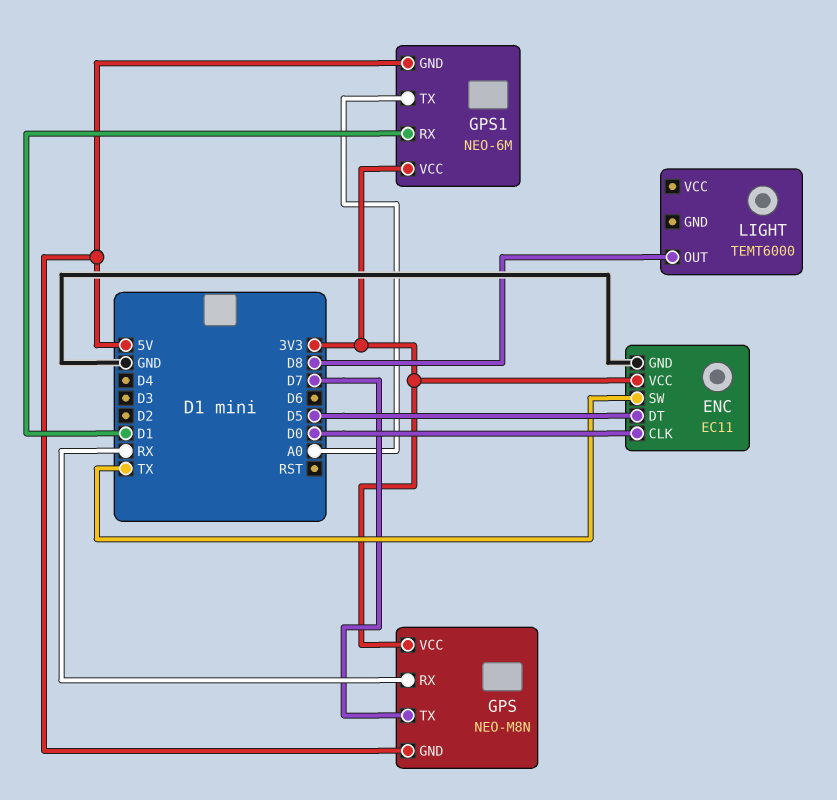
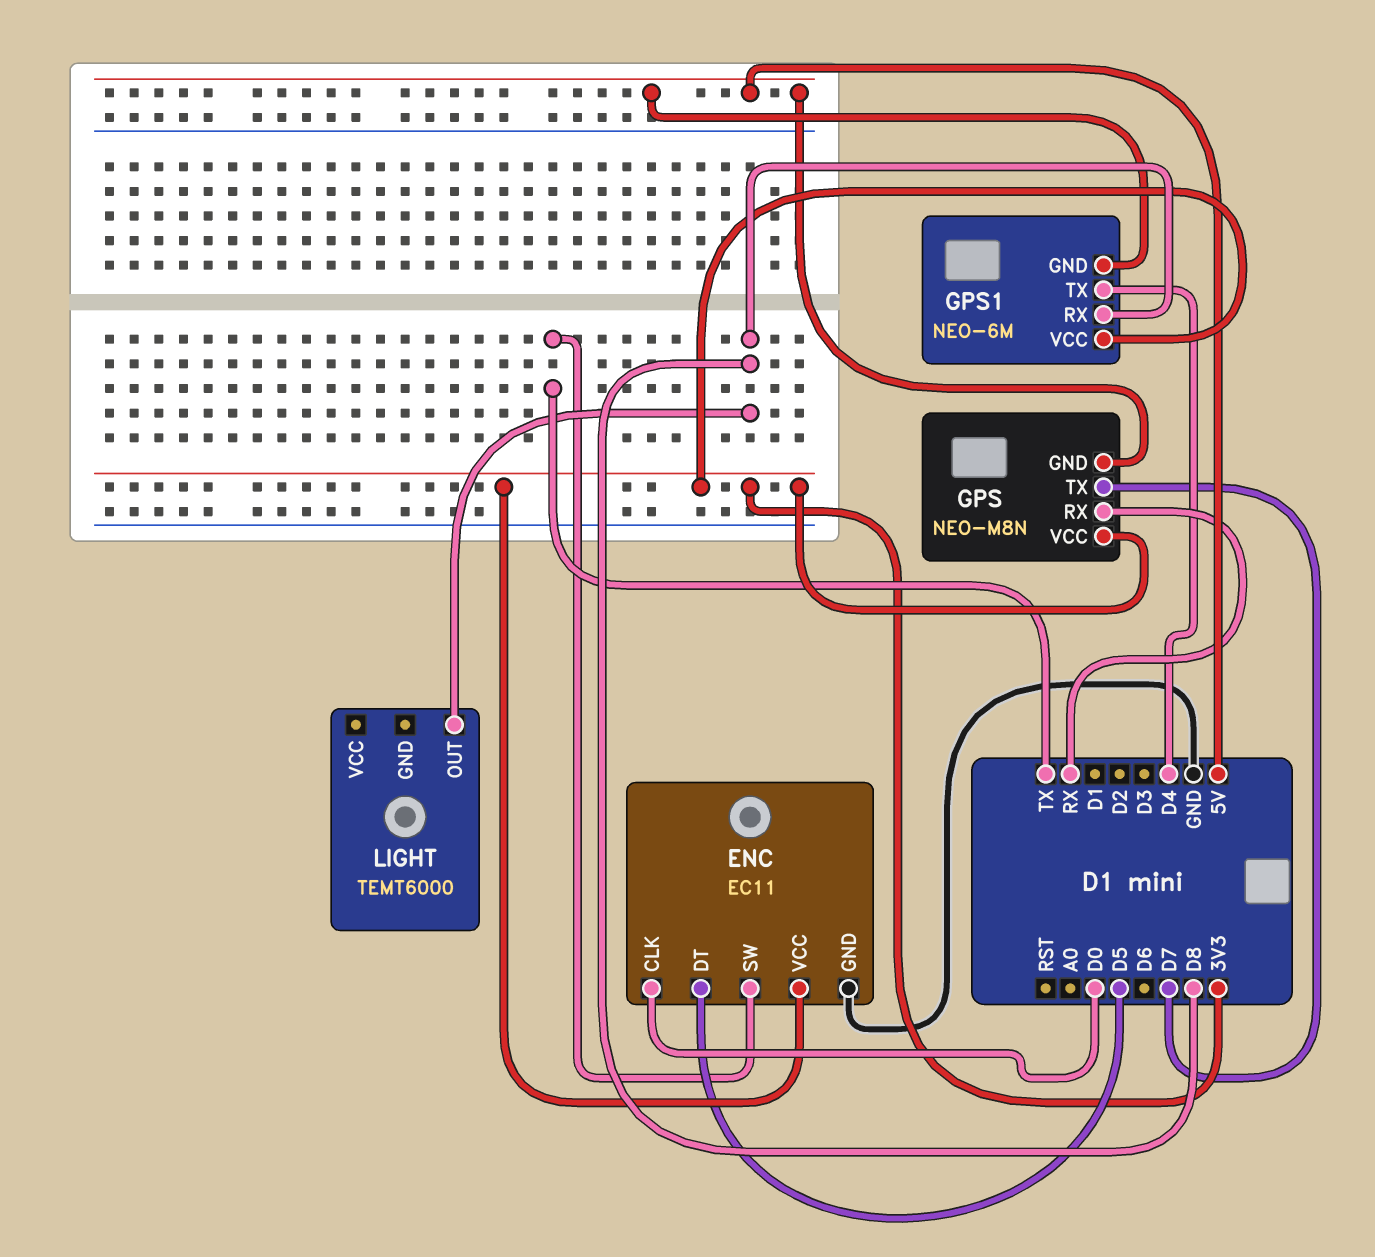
GPS1 pin RX: D1 -> D8
GPS1 pin TX: A0 -> D4

